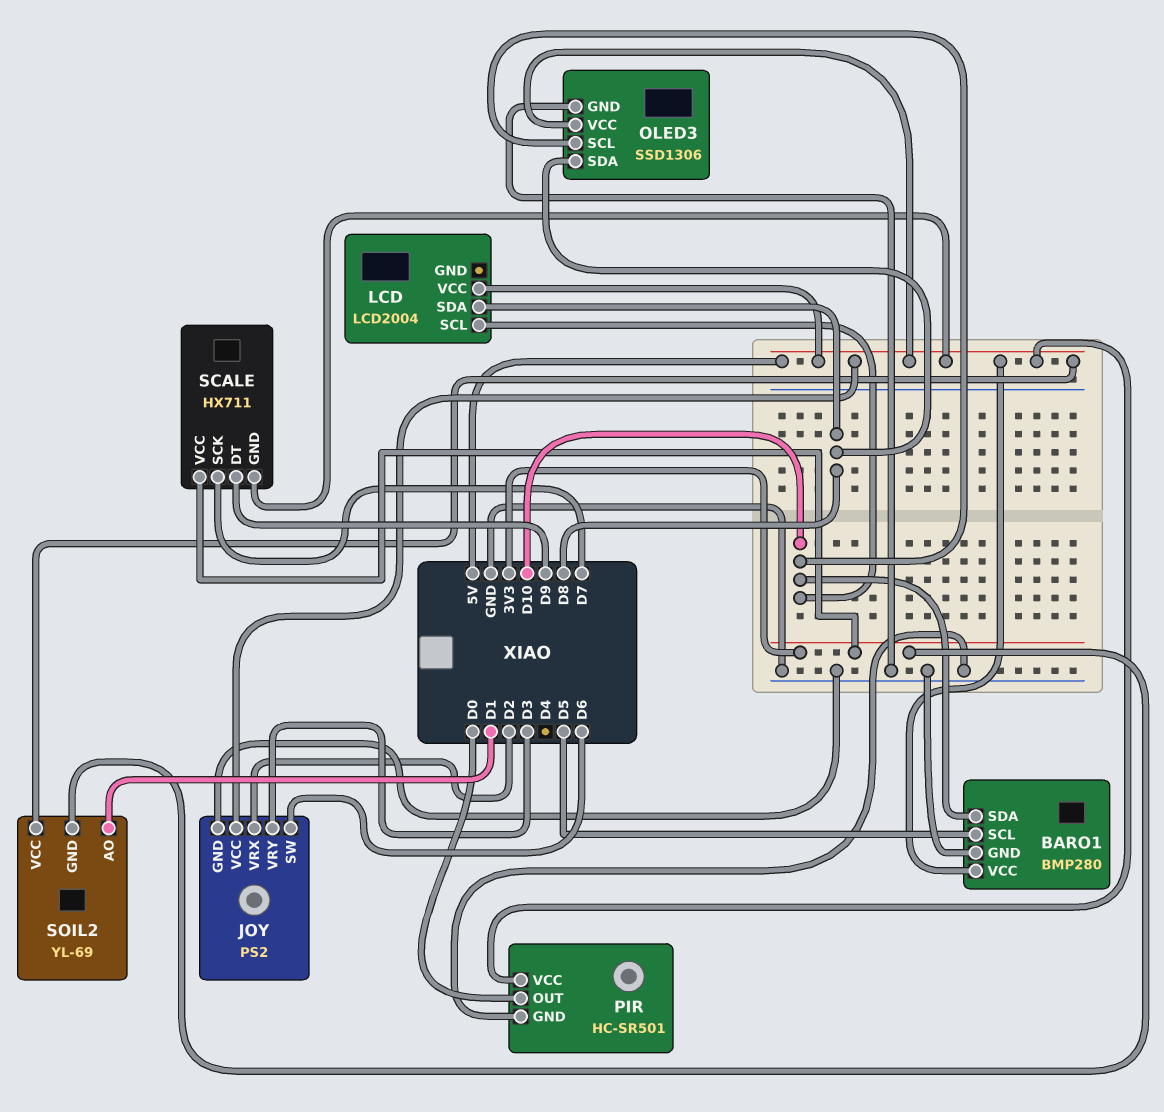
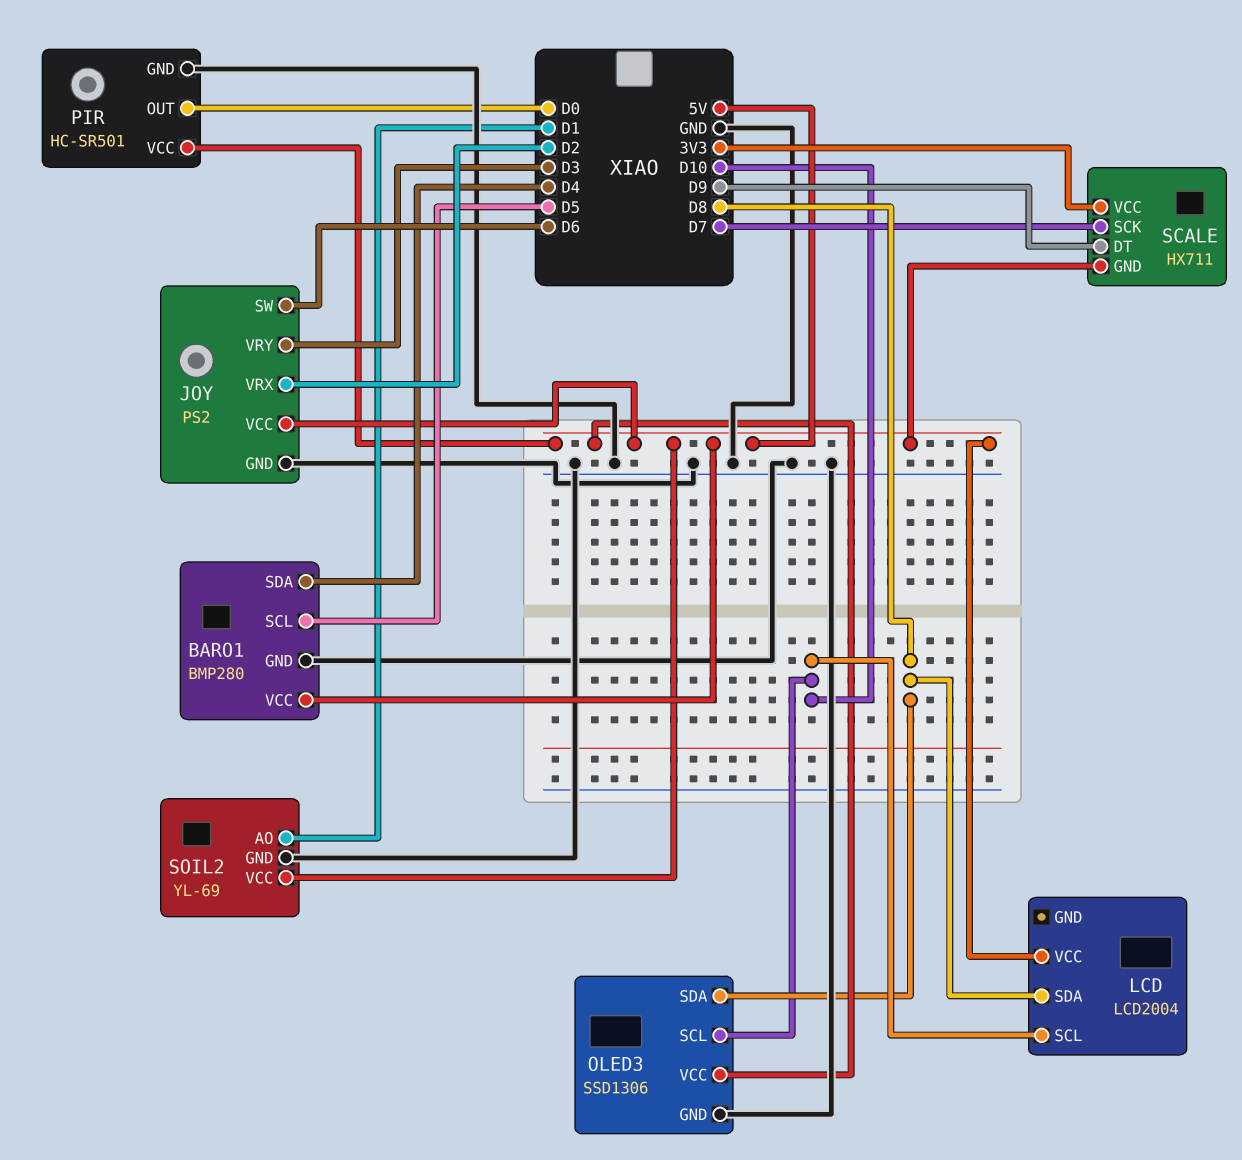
BARO1 pin SDA: D10 -> D4
SOIL2 pin GND: 3V3 -> GND

